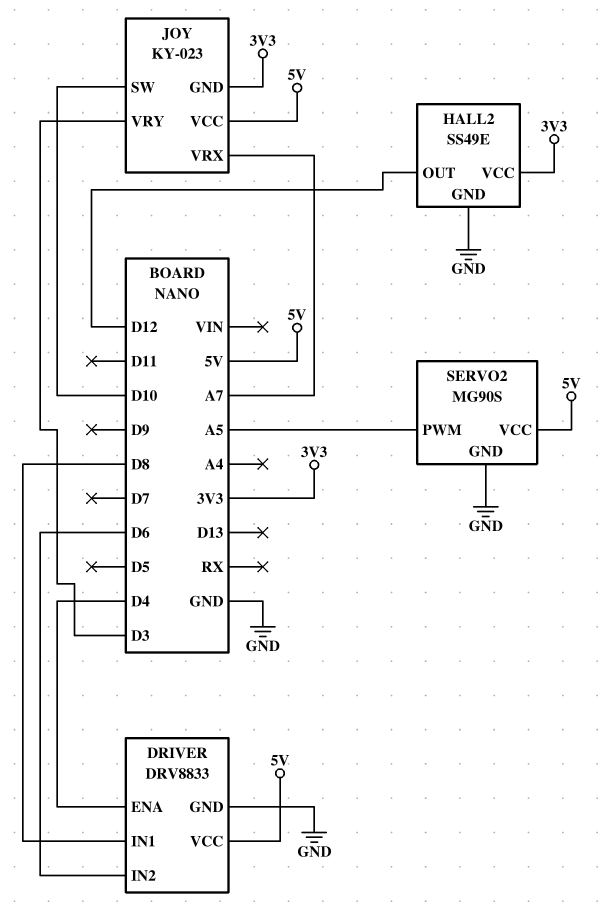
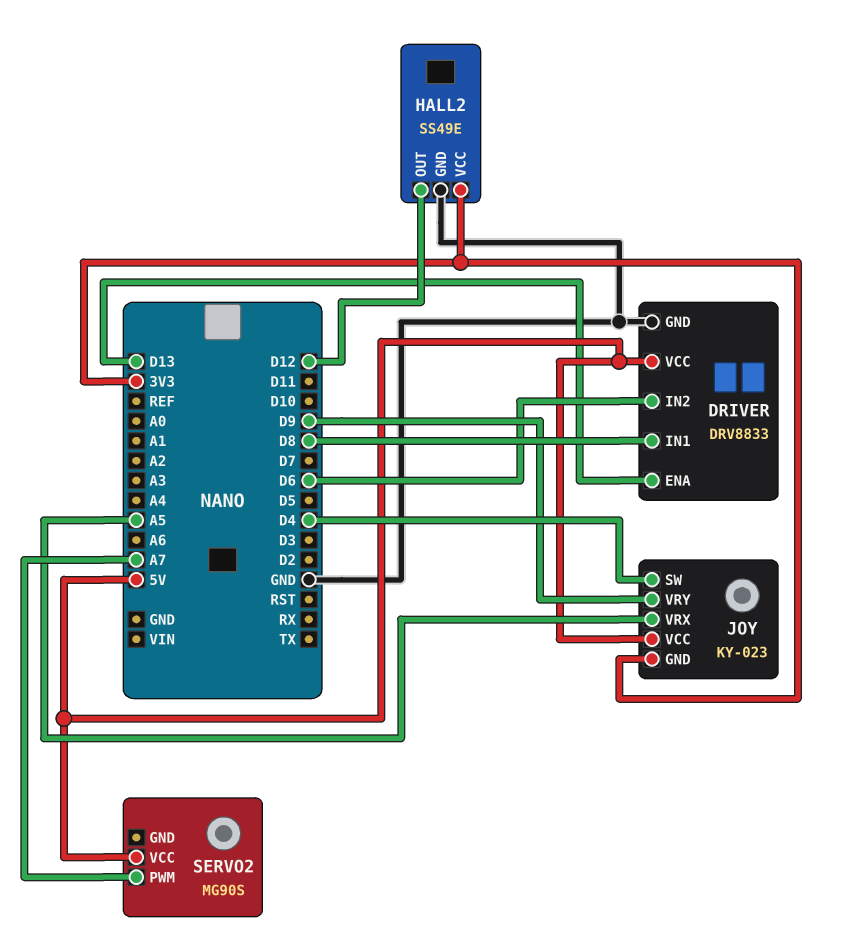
DRIVER pin ENA: D4 -> D13
JOY pin SW: D10 -> D4
JOY pin VRX: A7 -> A5
JOY pin VRY: D3 -> D9
SERVO2 pin GND: GND -> none
SERVO2 pin PWM: A5 -> A7

